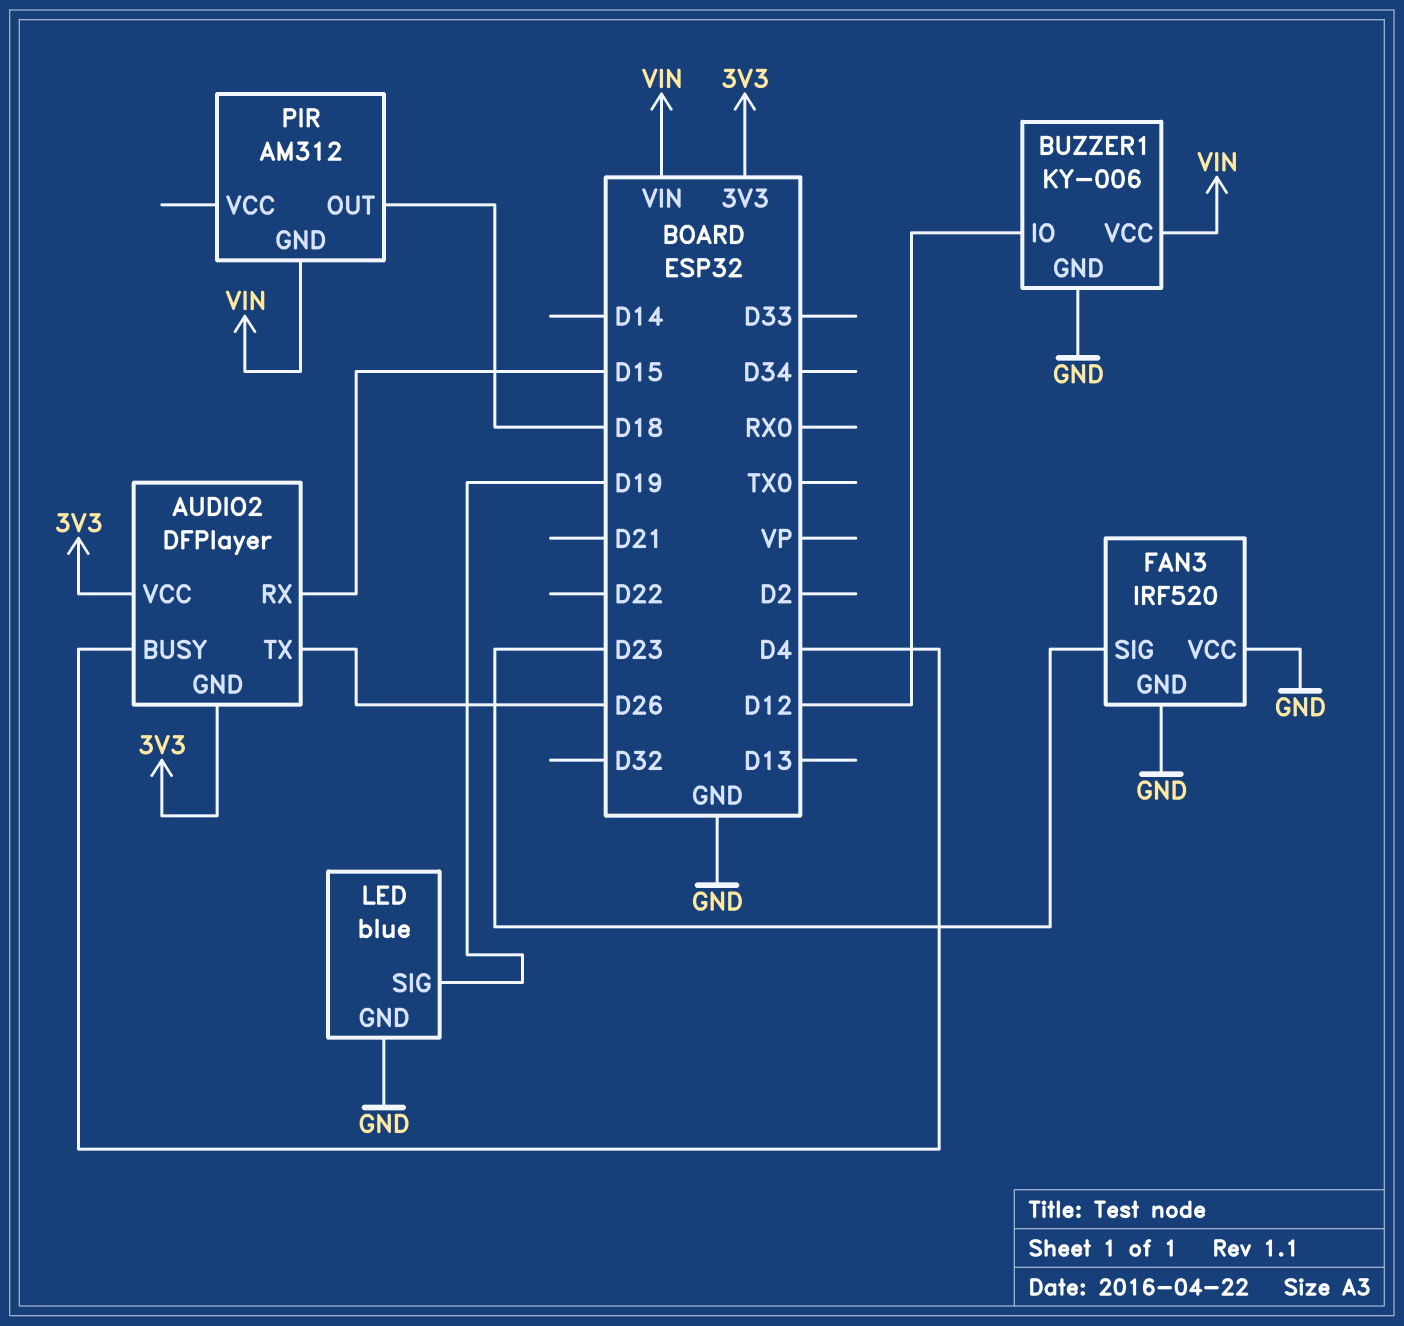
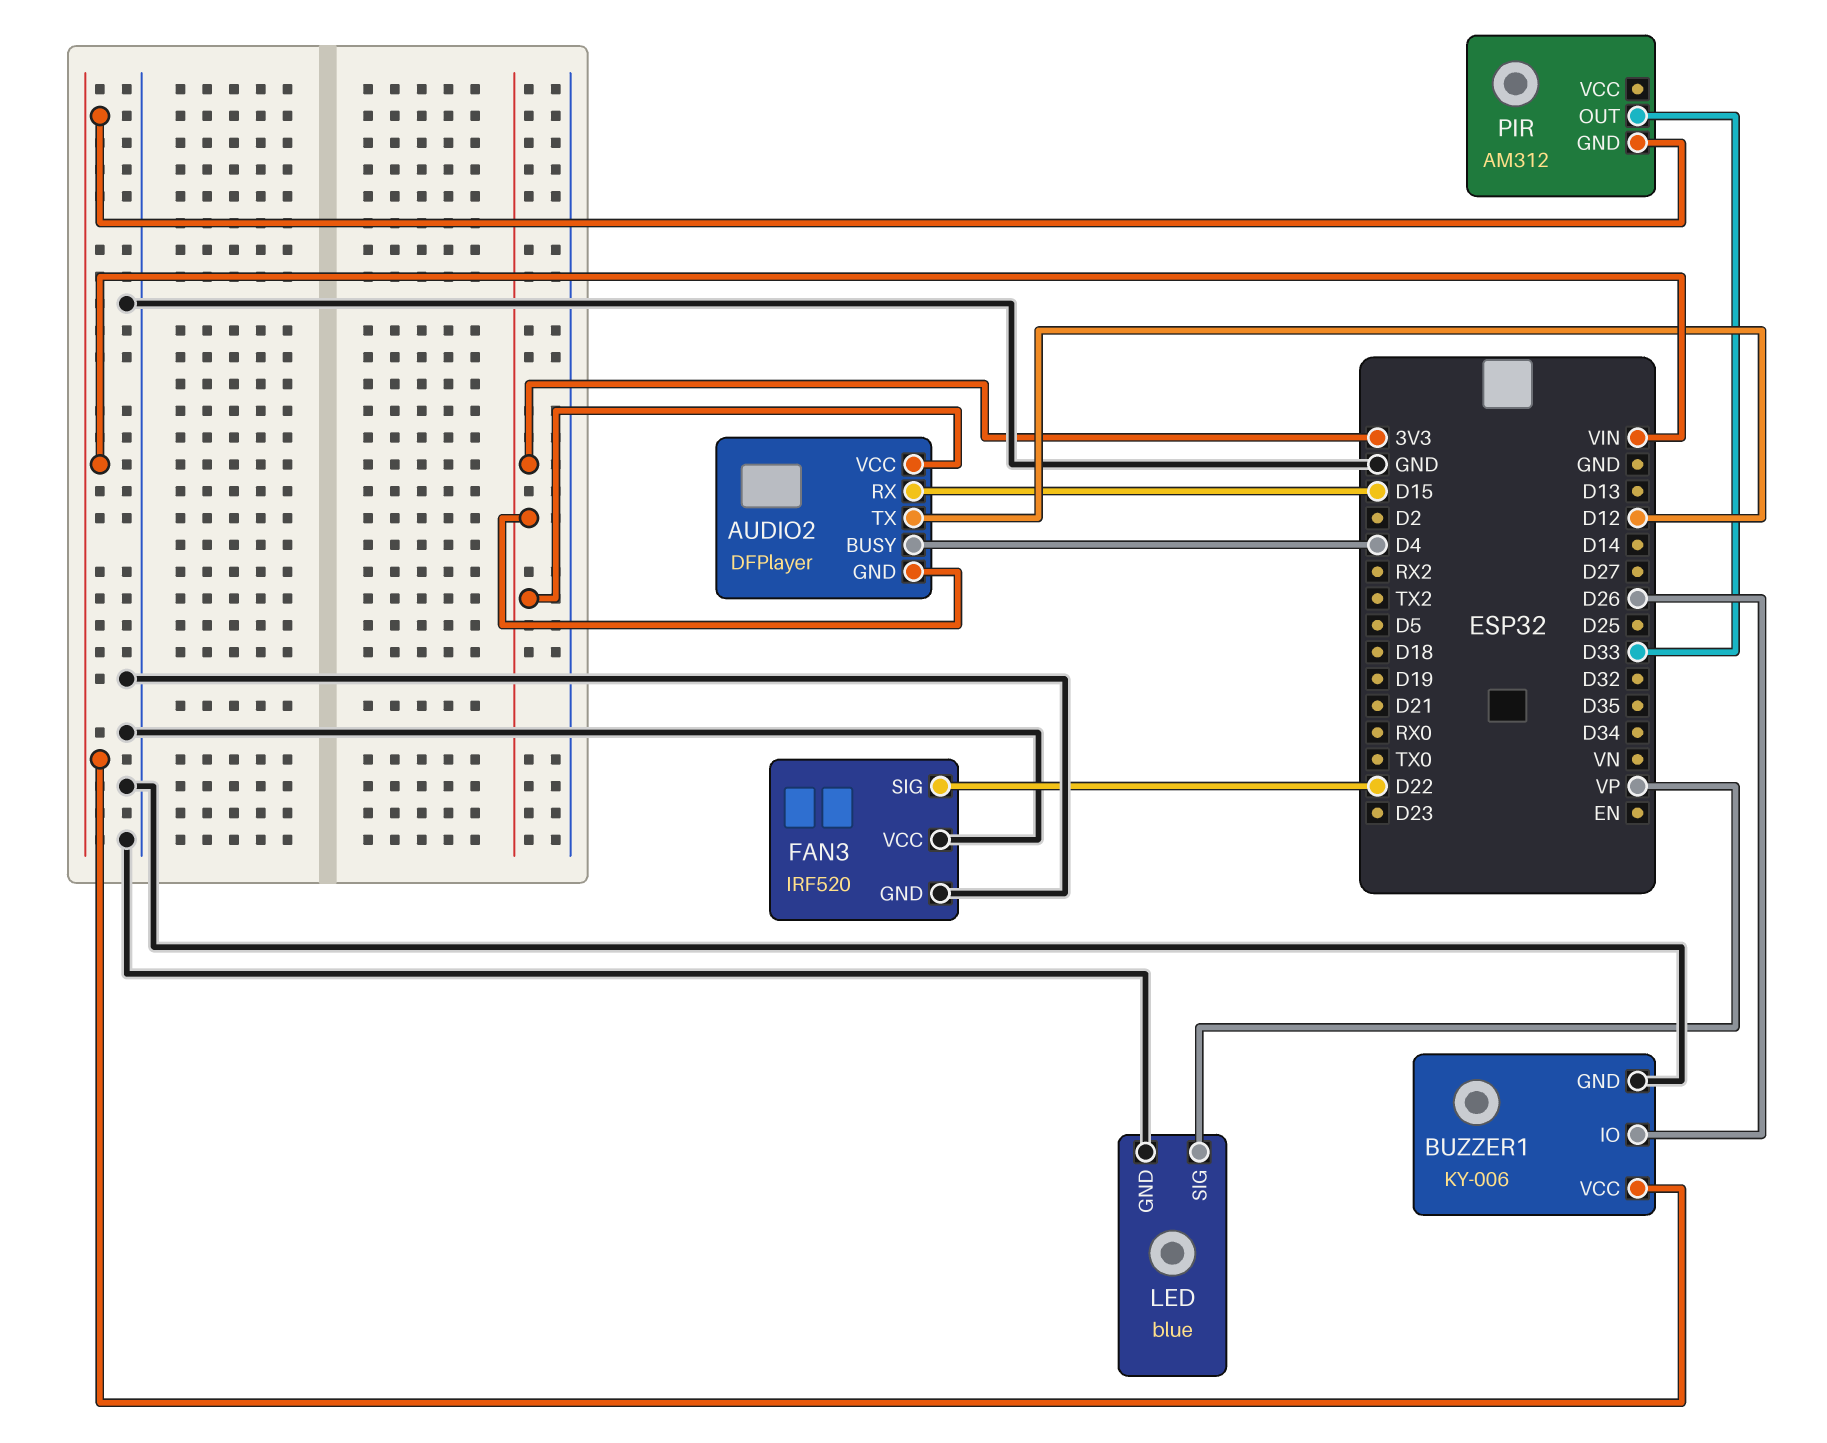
AUDIO2 pin TX: D26 -> D12
BUZZER1 pin IO: D12 -> D26
FAN3 pin SIG: D23 -> D22
LED pin SIG: D19 -> VP
PIR pin OUT: D18 -> D33

